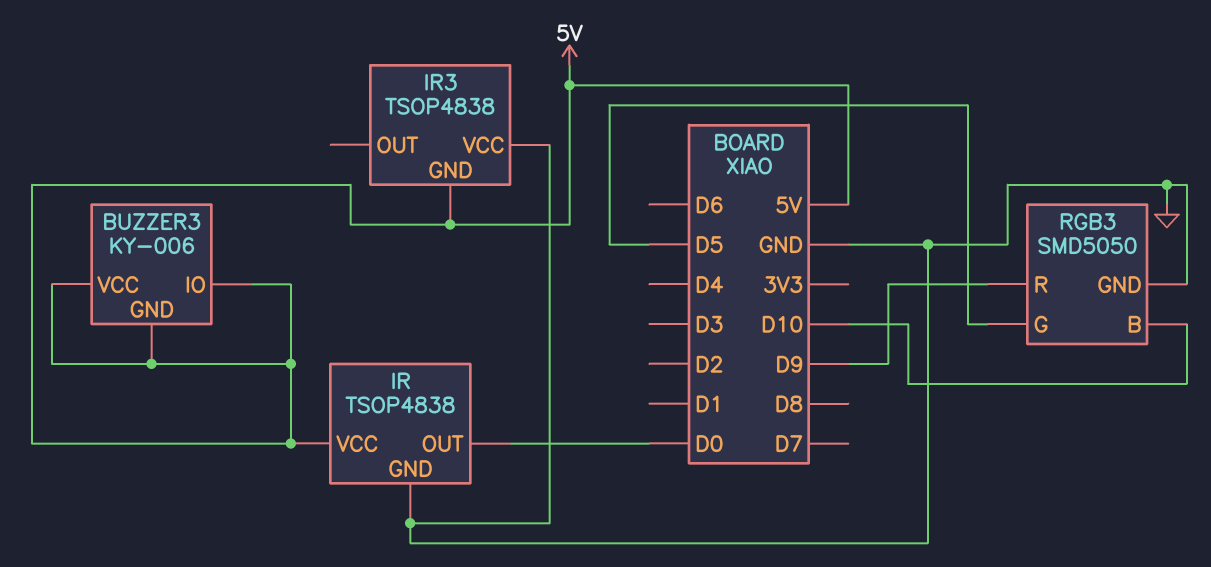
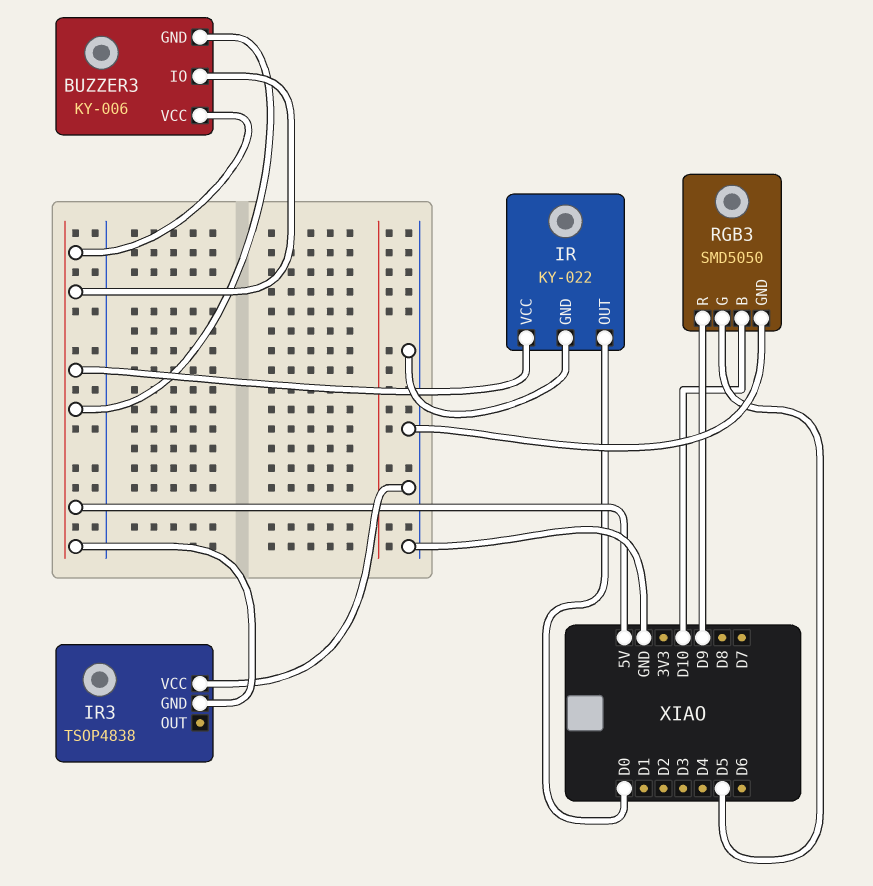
IR: TSOP4838 -> KY-022

